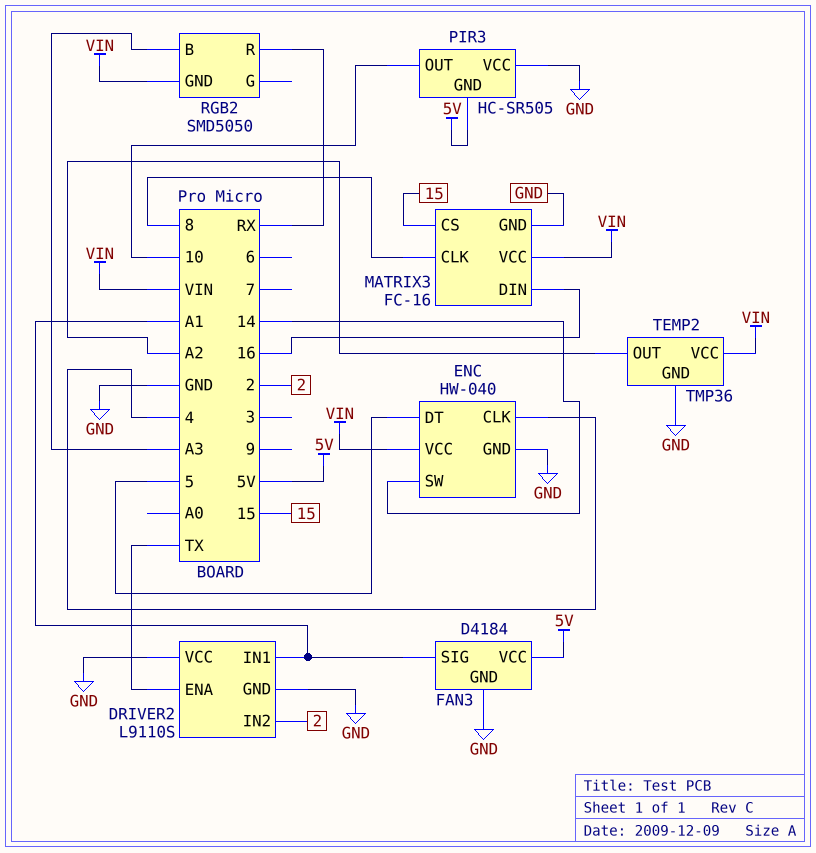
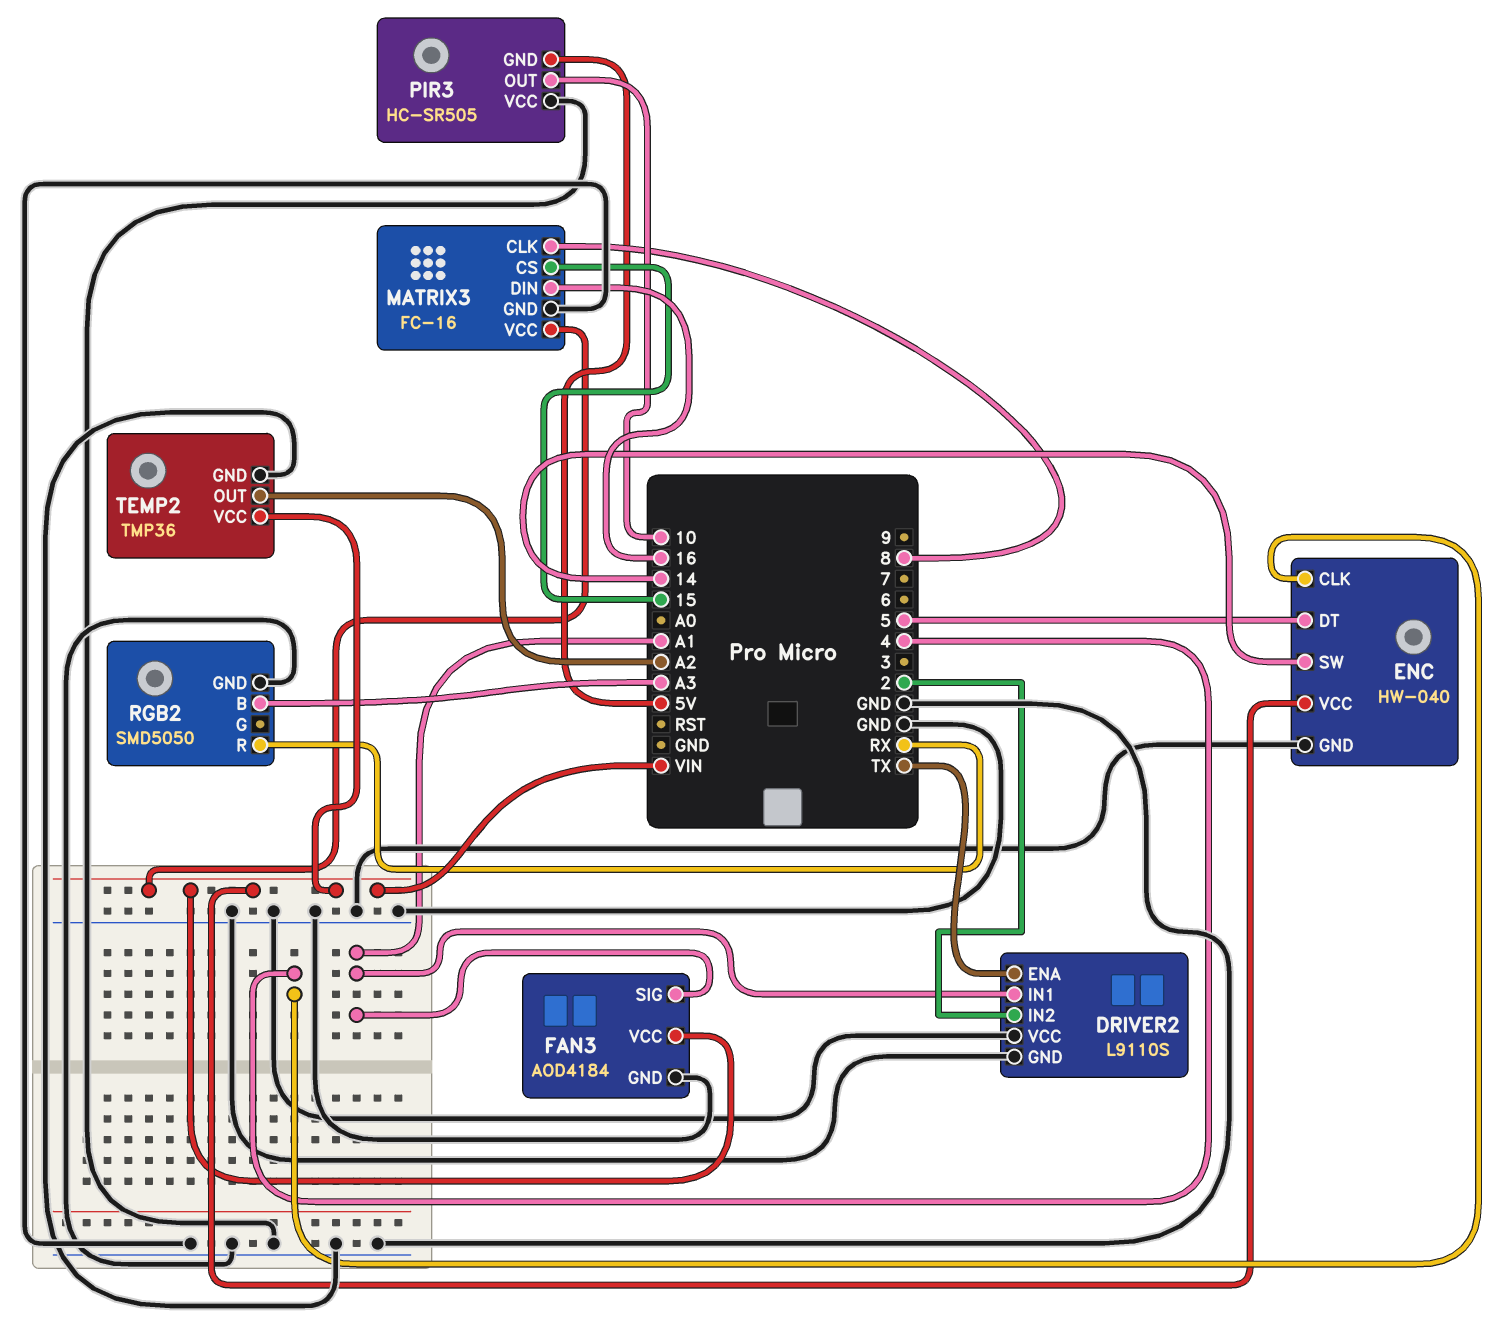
FAN3: D4184 -> AOD4184
FAN3 pin VCC: 5V -> VIN
RGB2 pin GND: VIN -> GND

